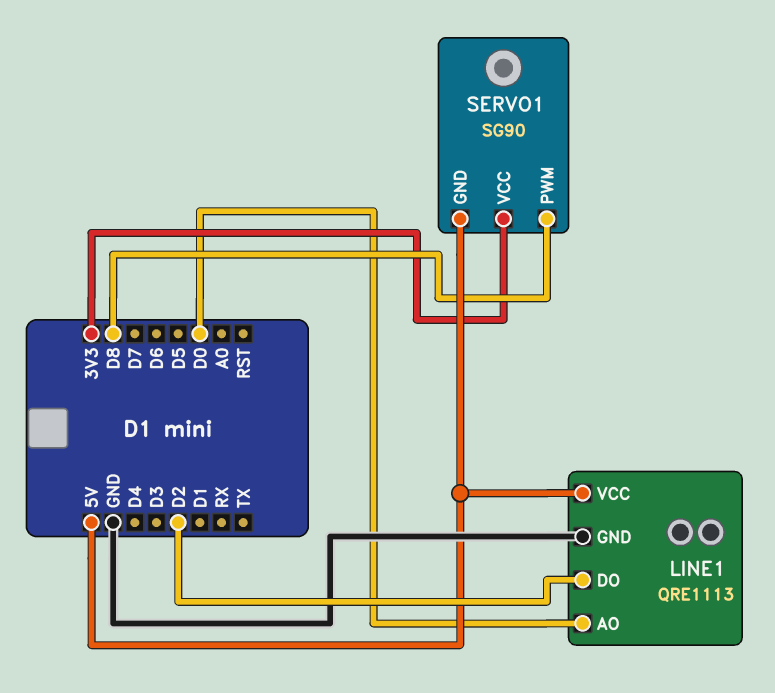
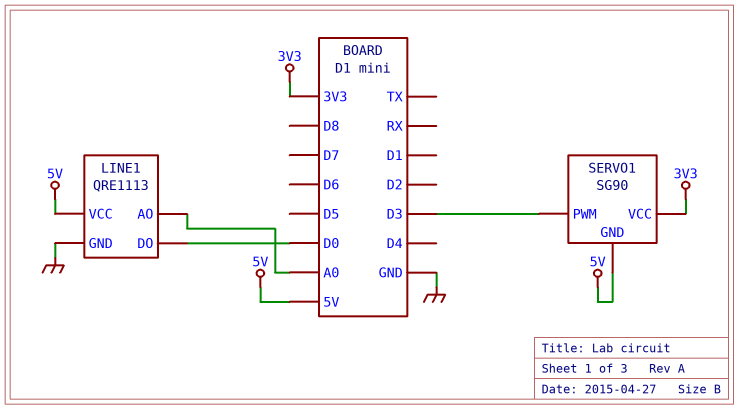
LINE1 pin AO: D0 -> A0
LINE1 pin DO: D2 -> D0
SERVO1 pin PWM: D8 -> D3

